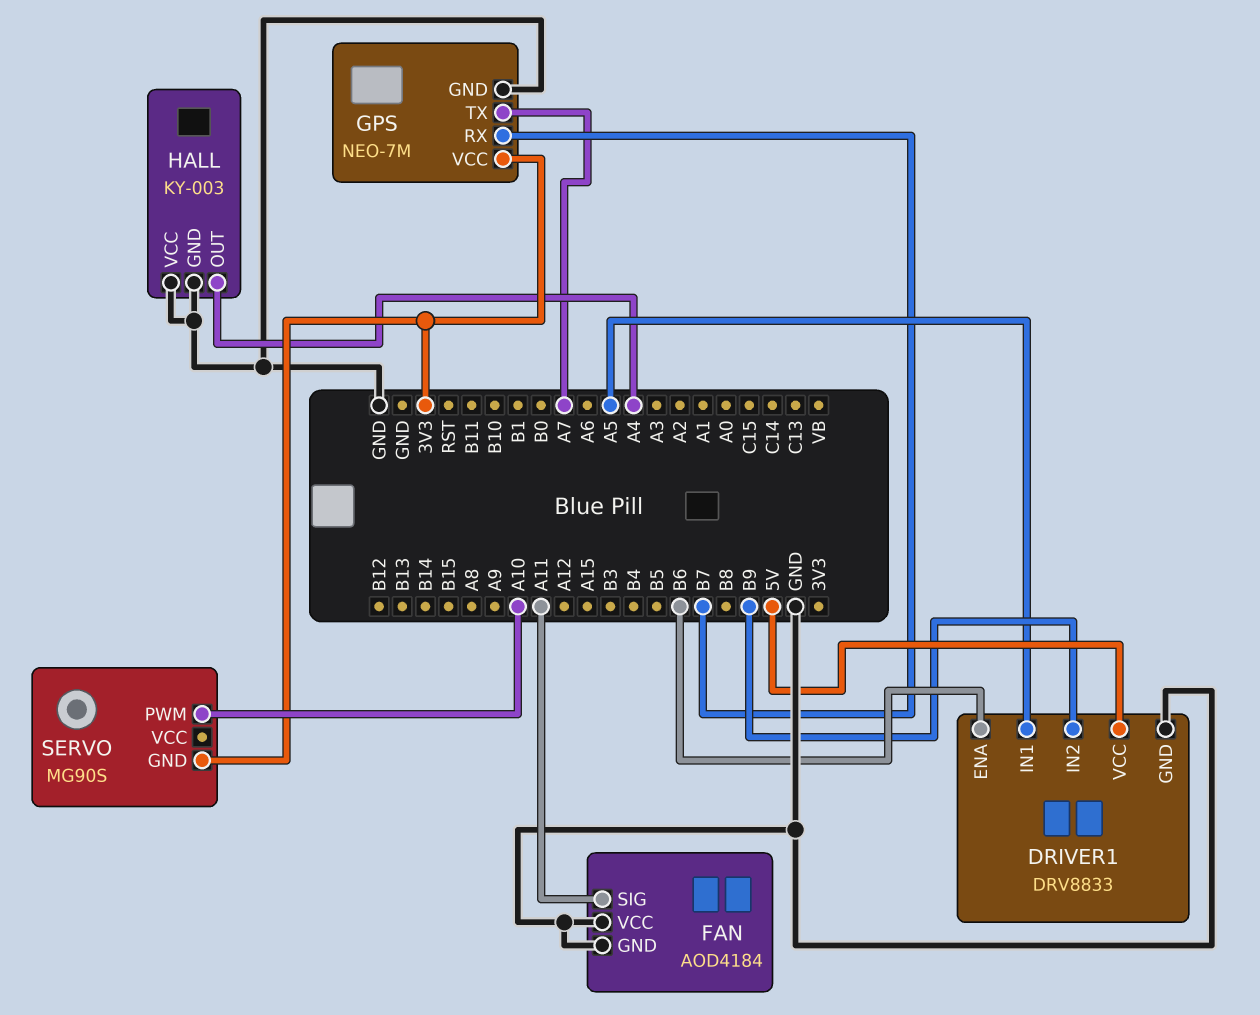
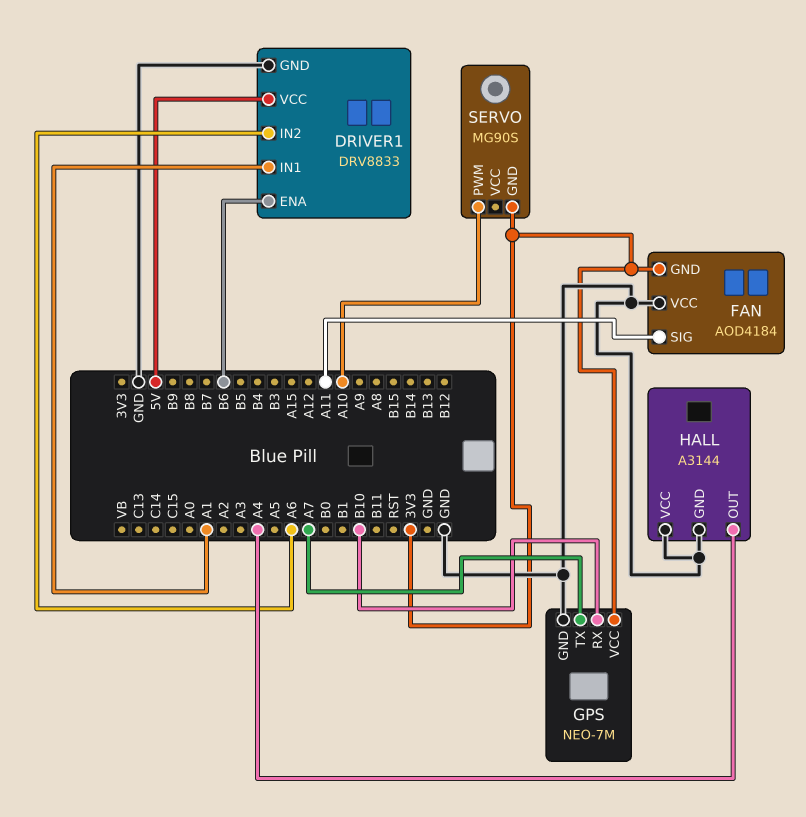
DRIVER1 pin IN1: A5 -> A1
DRIVER1 pin IN2: B9 -> A6
FAN pin GND: GND -> 3V3
GPS pin RX: B7 -> B10
HALL: KY-003 -> A3144

